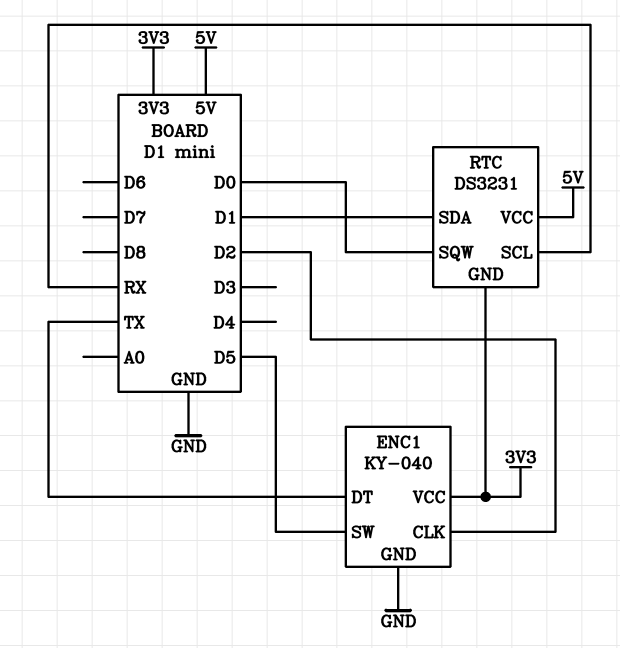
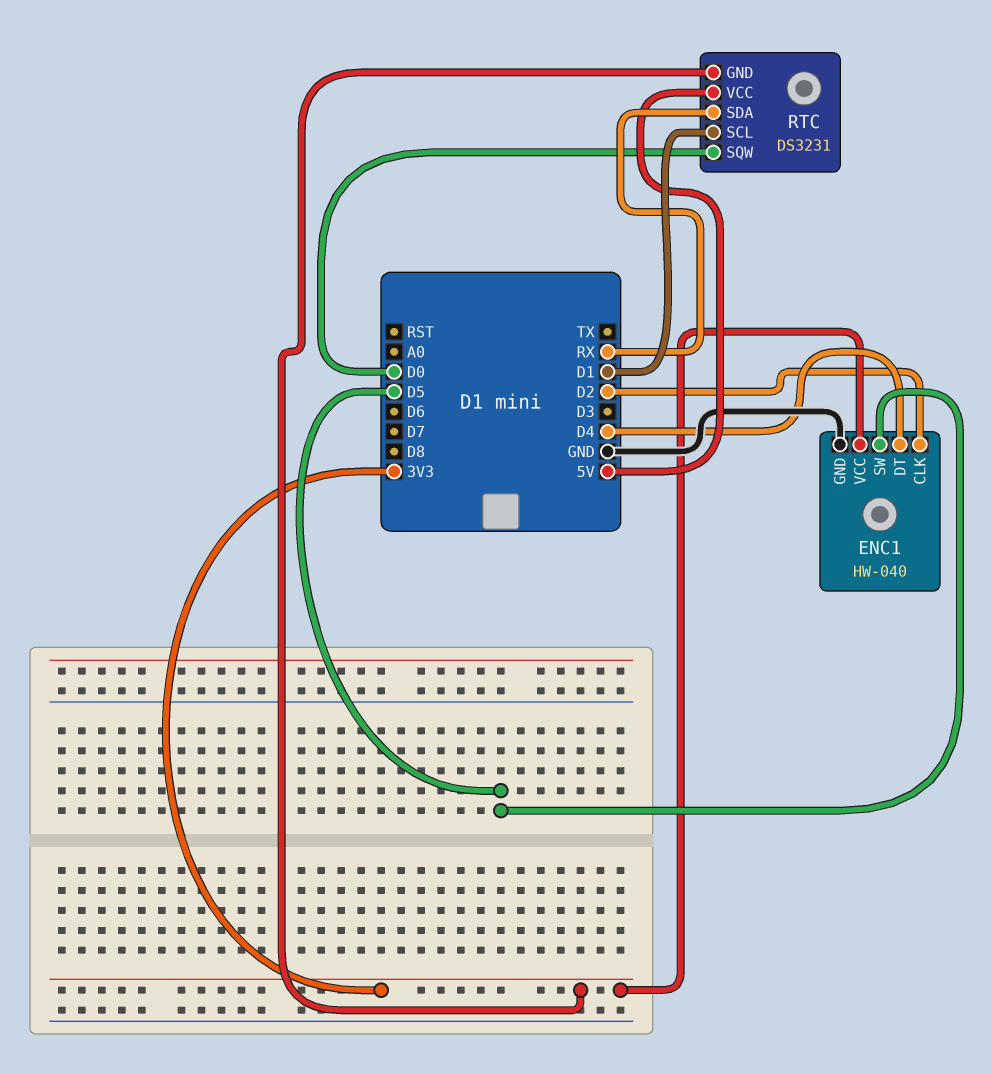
ENC1: KY-040 -> HW-040
ENC1 pin DT: TX -> D4
RTC pin SCL: RX -> D1
RTC pin SDA: D1 -> RX

